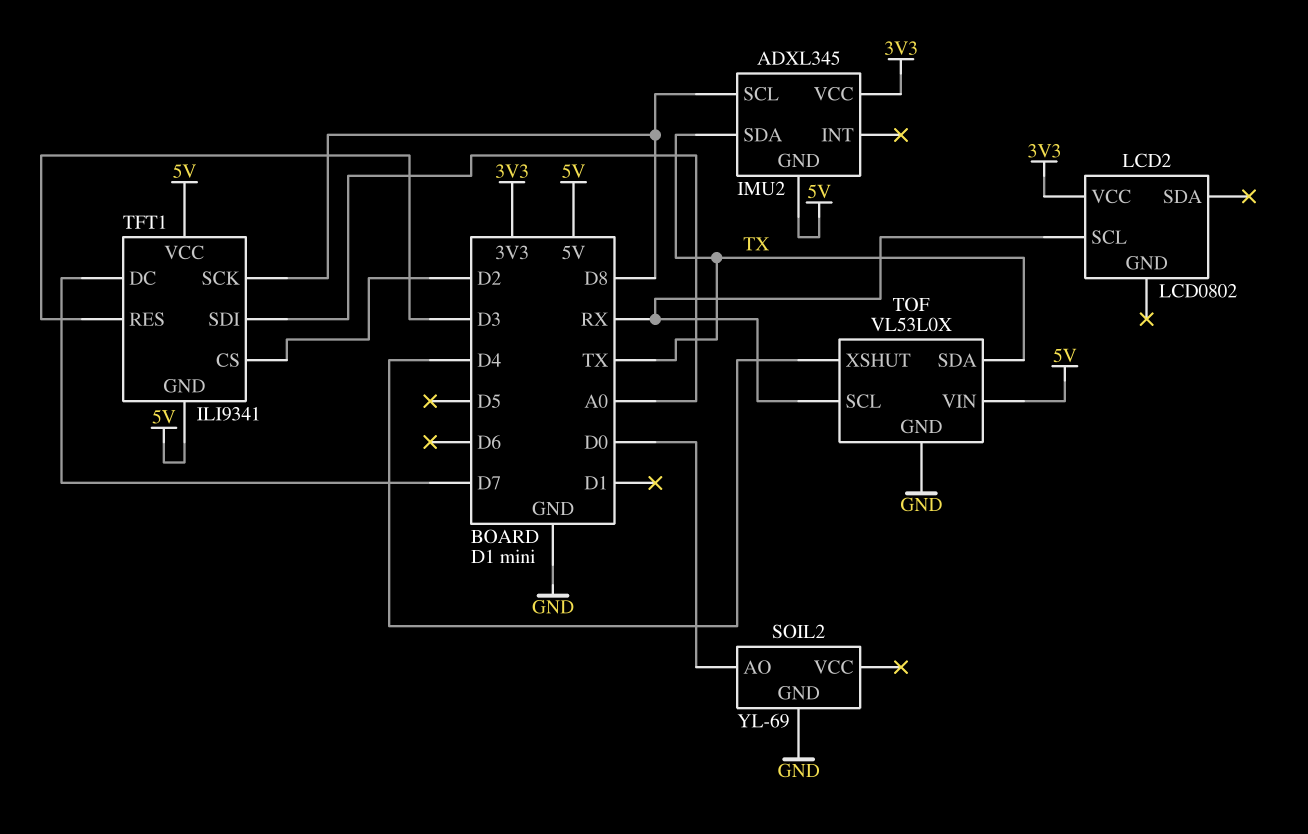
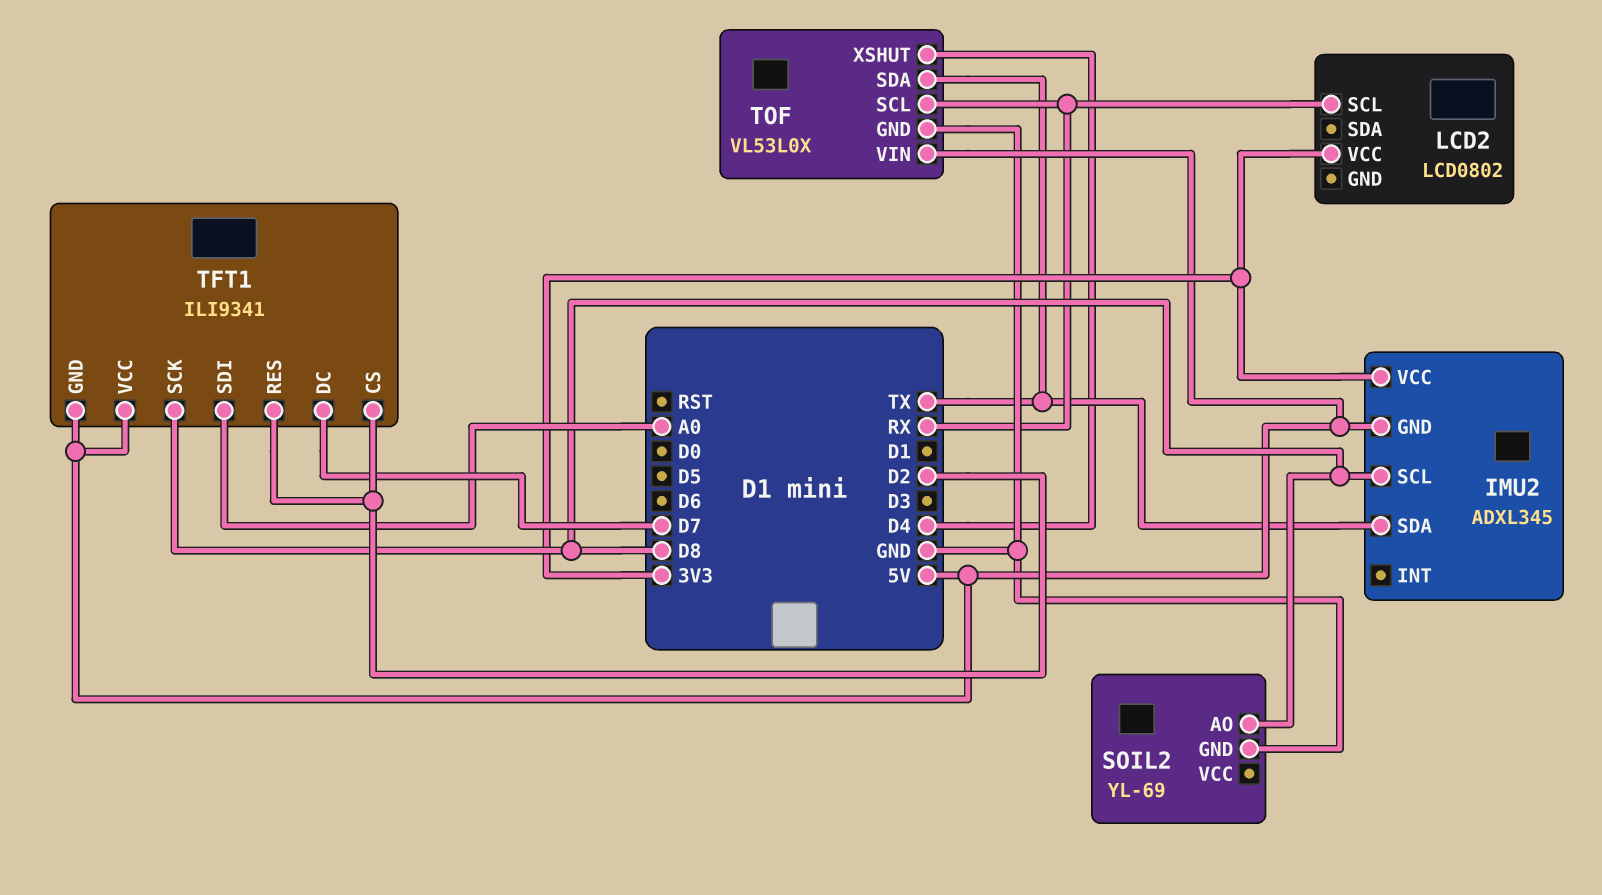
SOIL2 pin AO: D0 -> D8
TFT1 pin RES: D3 -> D2

